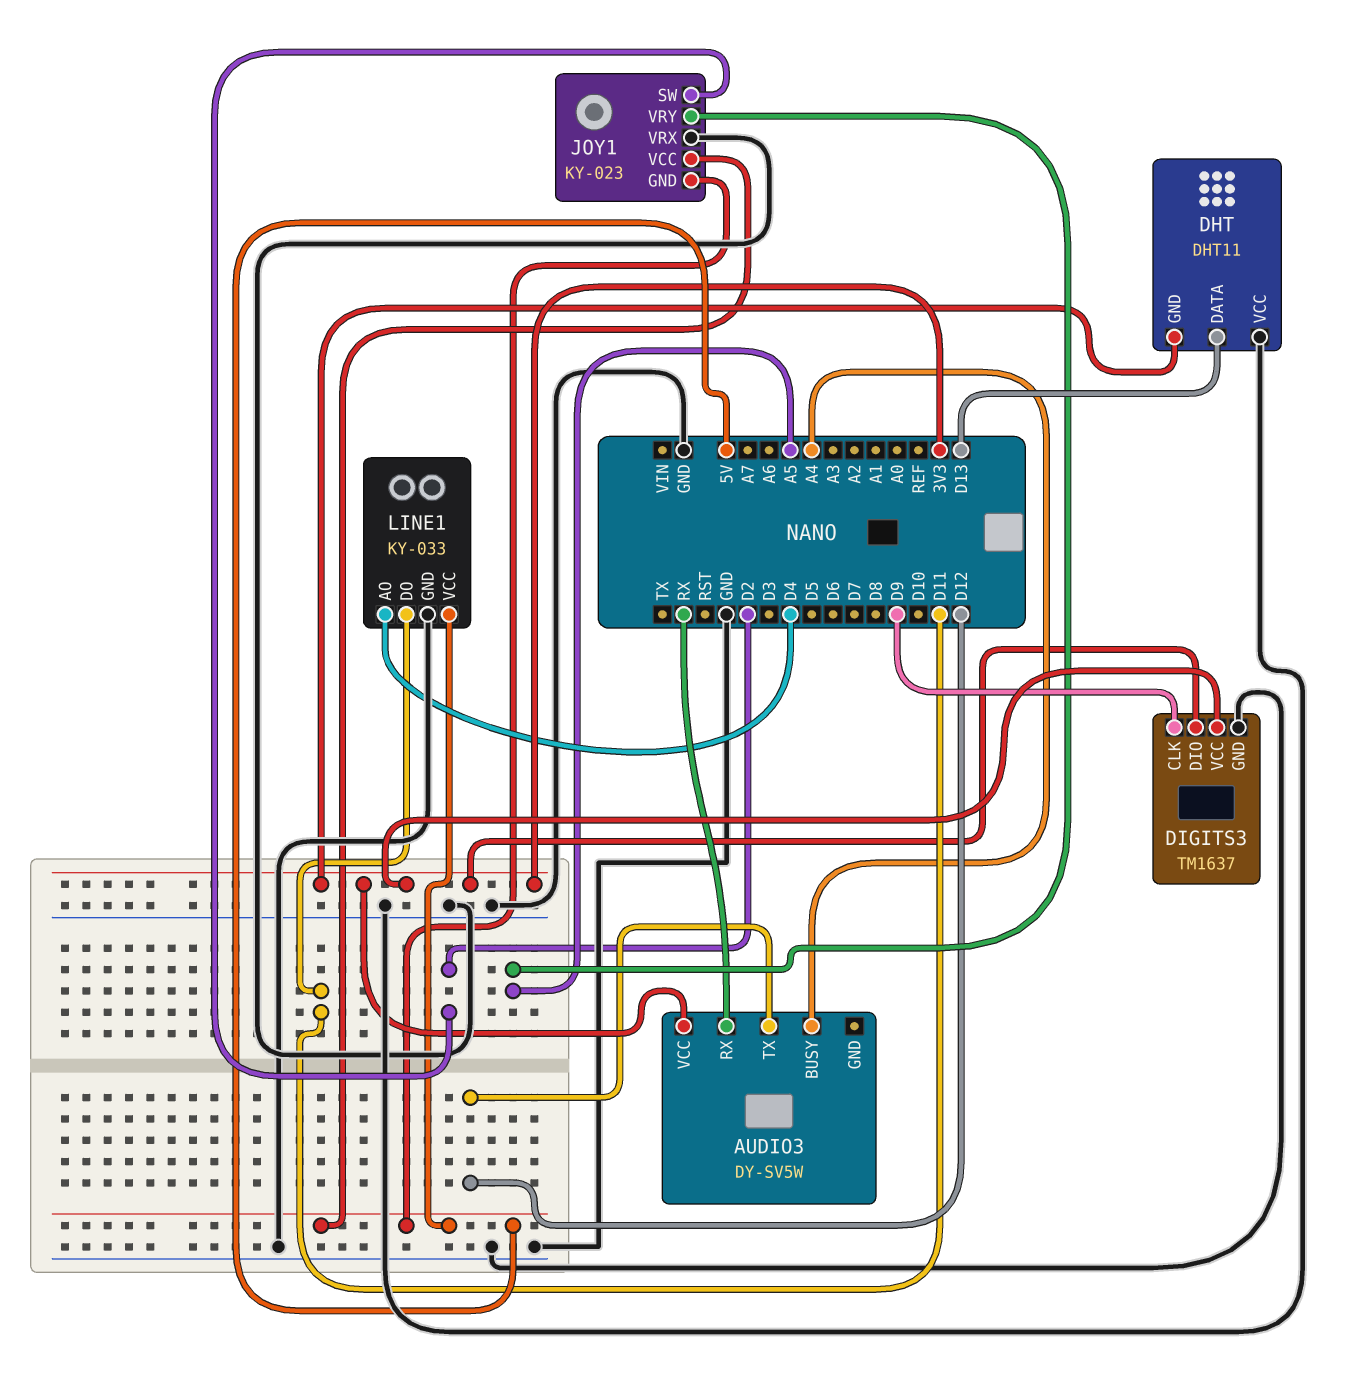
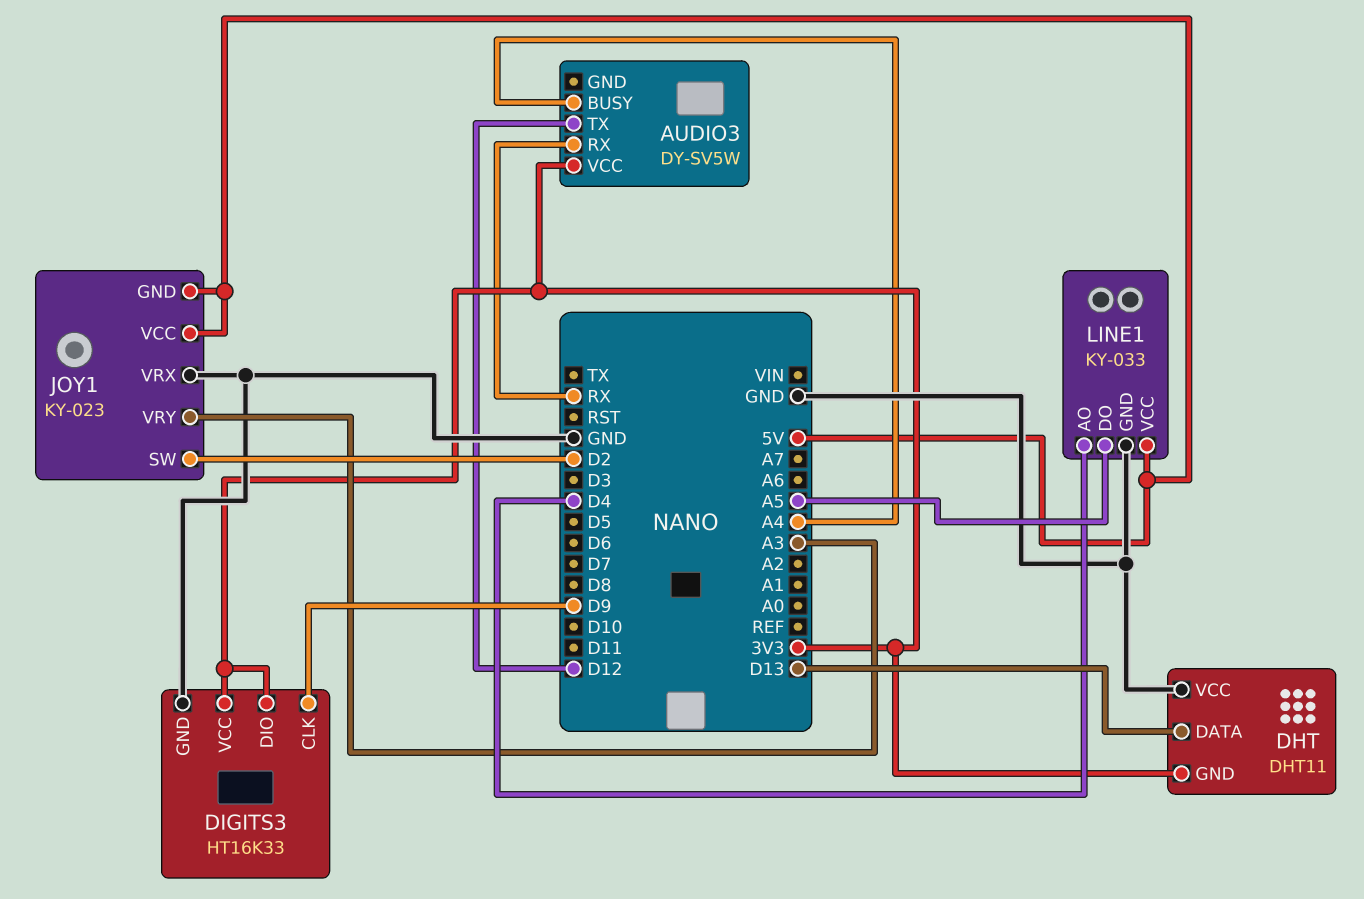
DIGITS3: TM1637 -> HT16K33
JOY1 pin VRY: A5 -> A3
LINE1 pin DO: D11 -> A5

